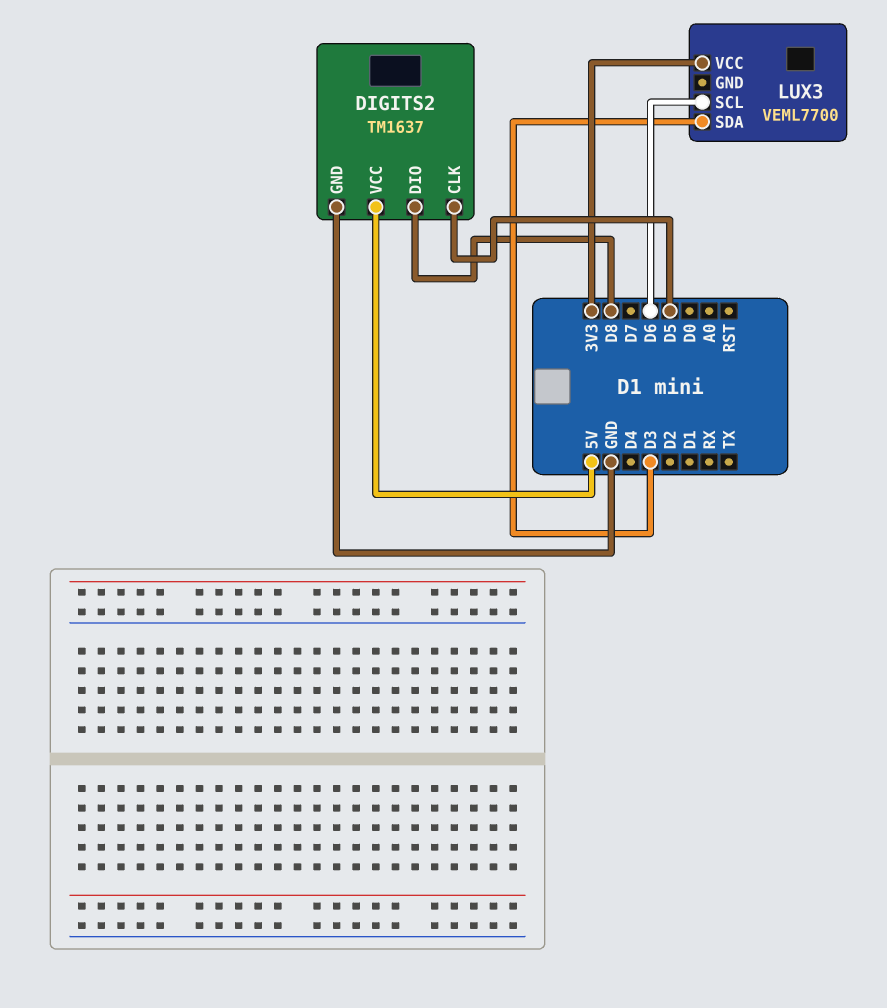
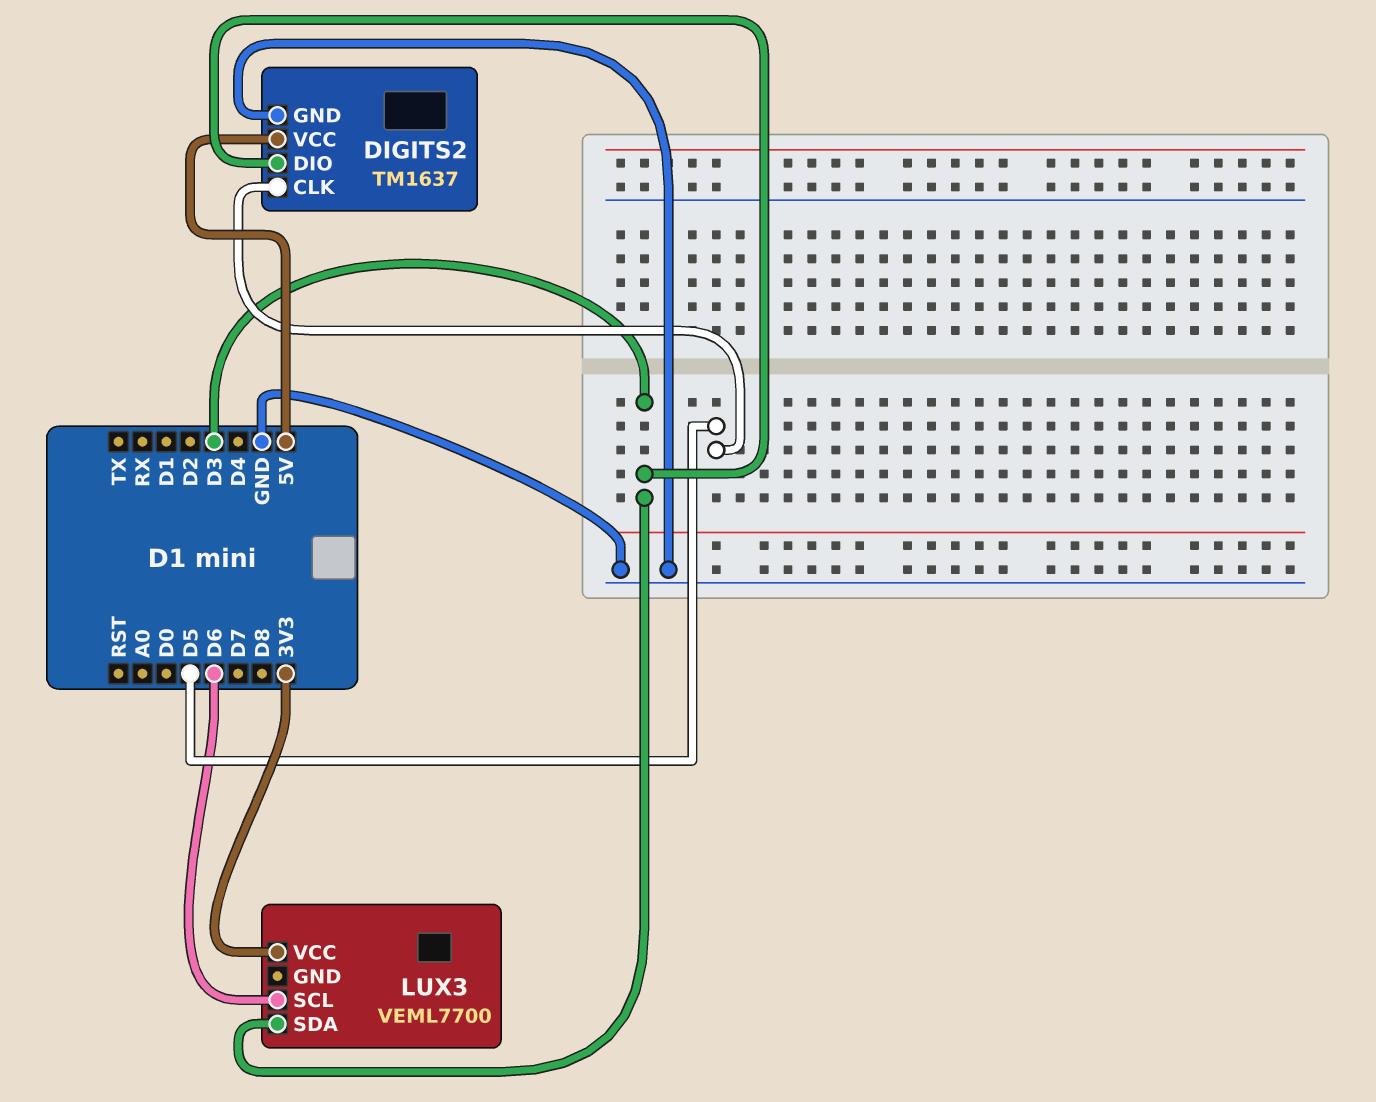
DIGITS2 pin DIO: D8 -> D3

